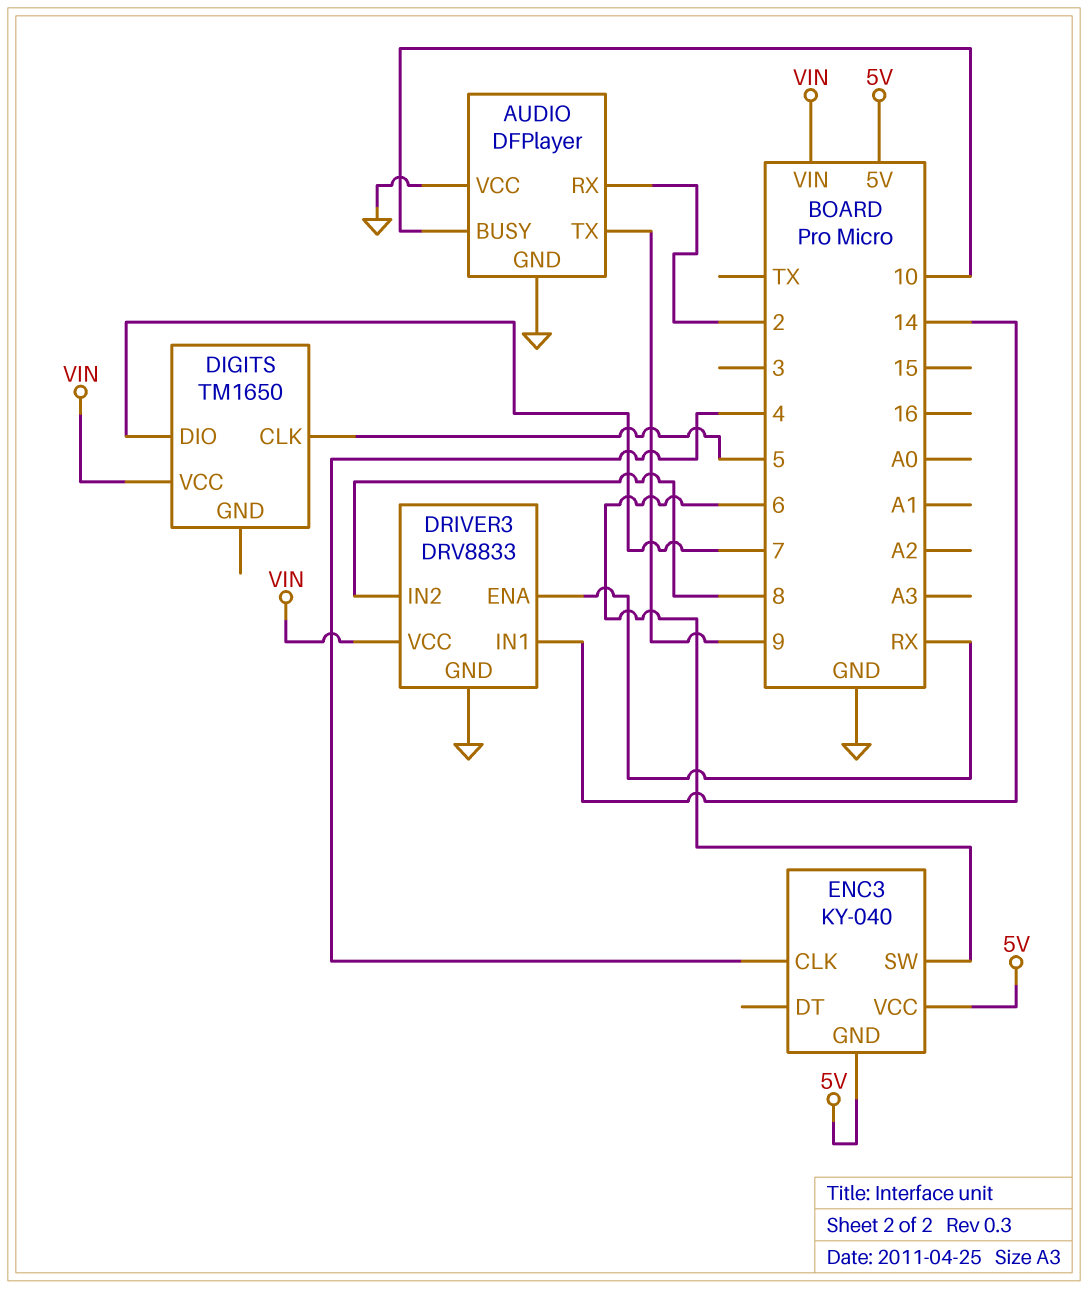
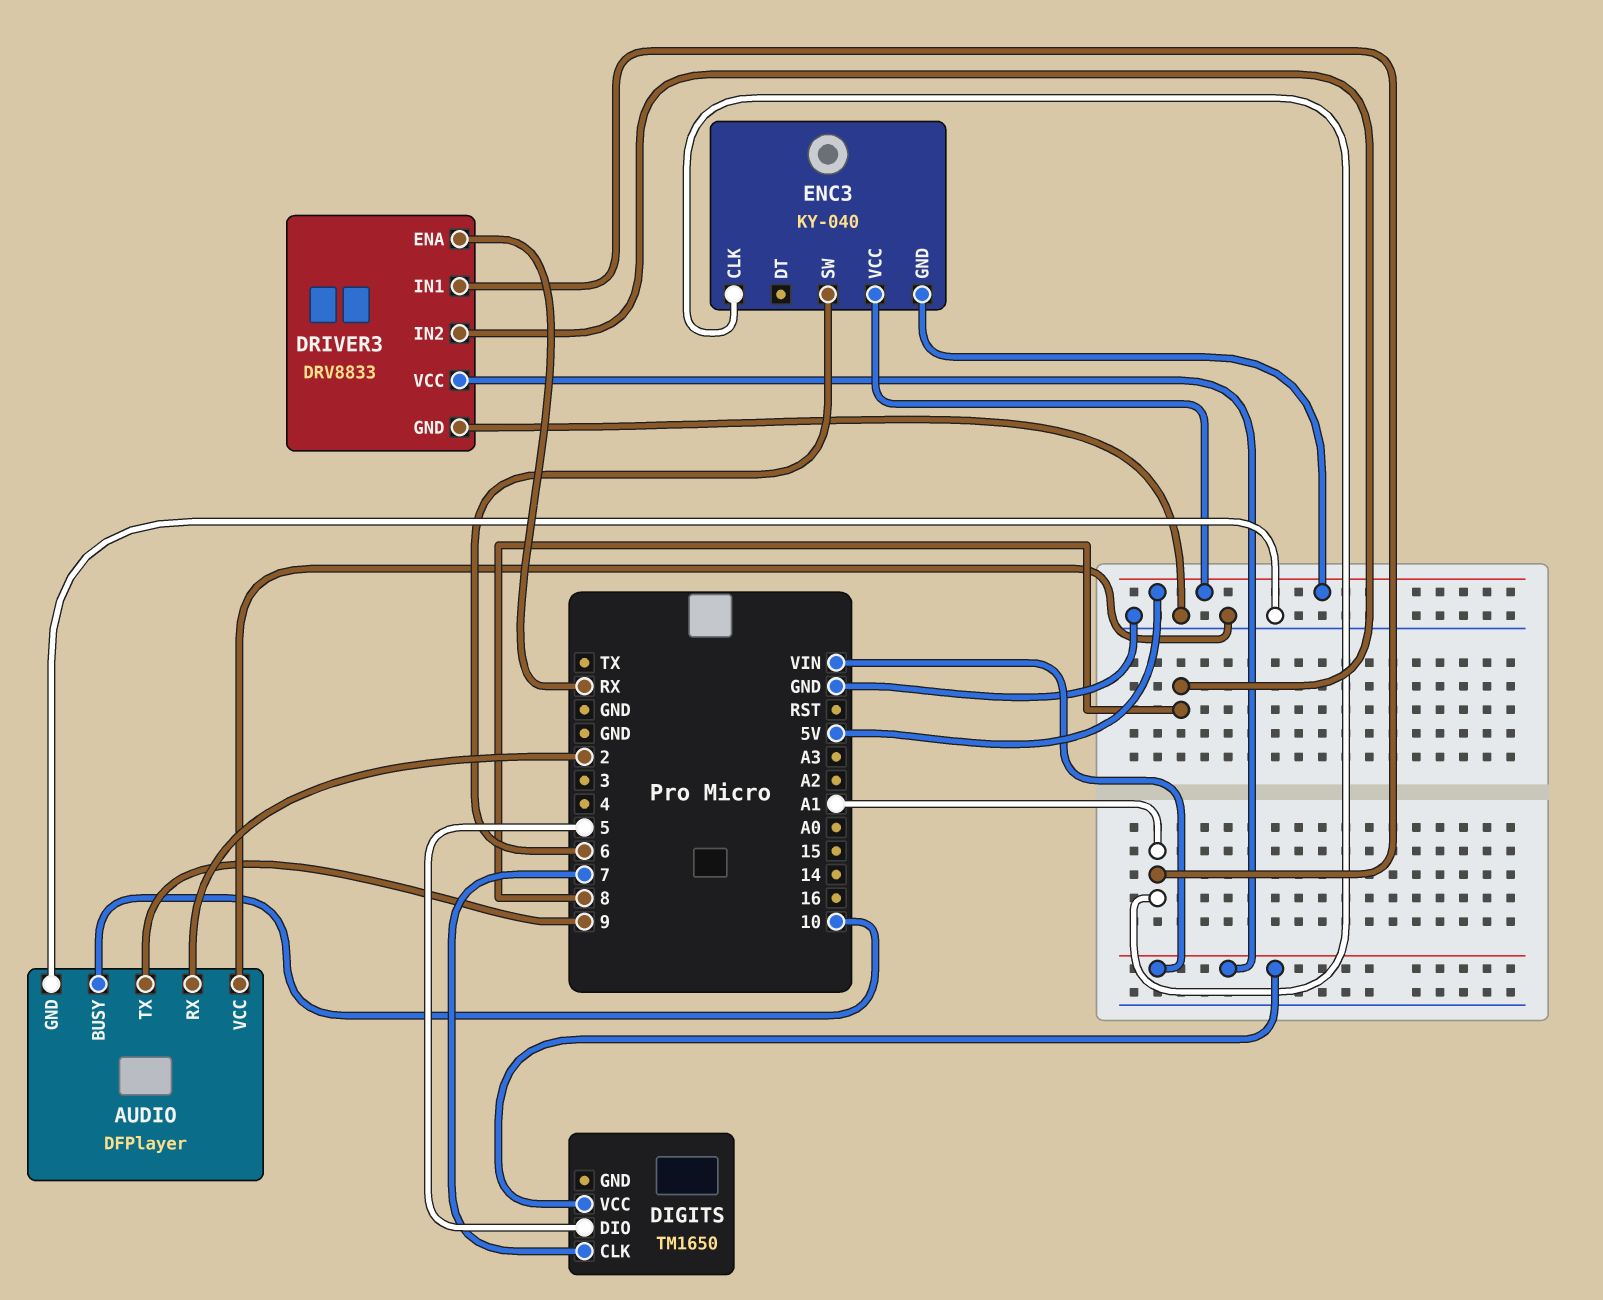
DIGITS pin CLK: 5 -> 7
DIGITS pin DIO: 7 -> 5
DRIVER3 pin IN1: 14 -> A1
ENC3 pin CLK: 4 -> A1

